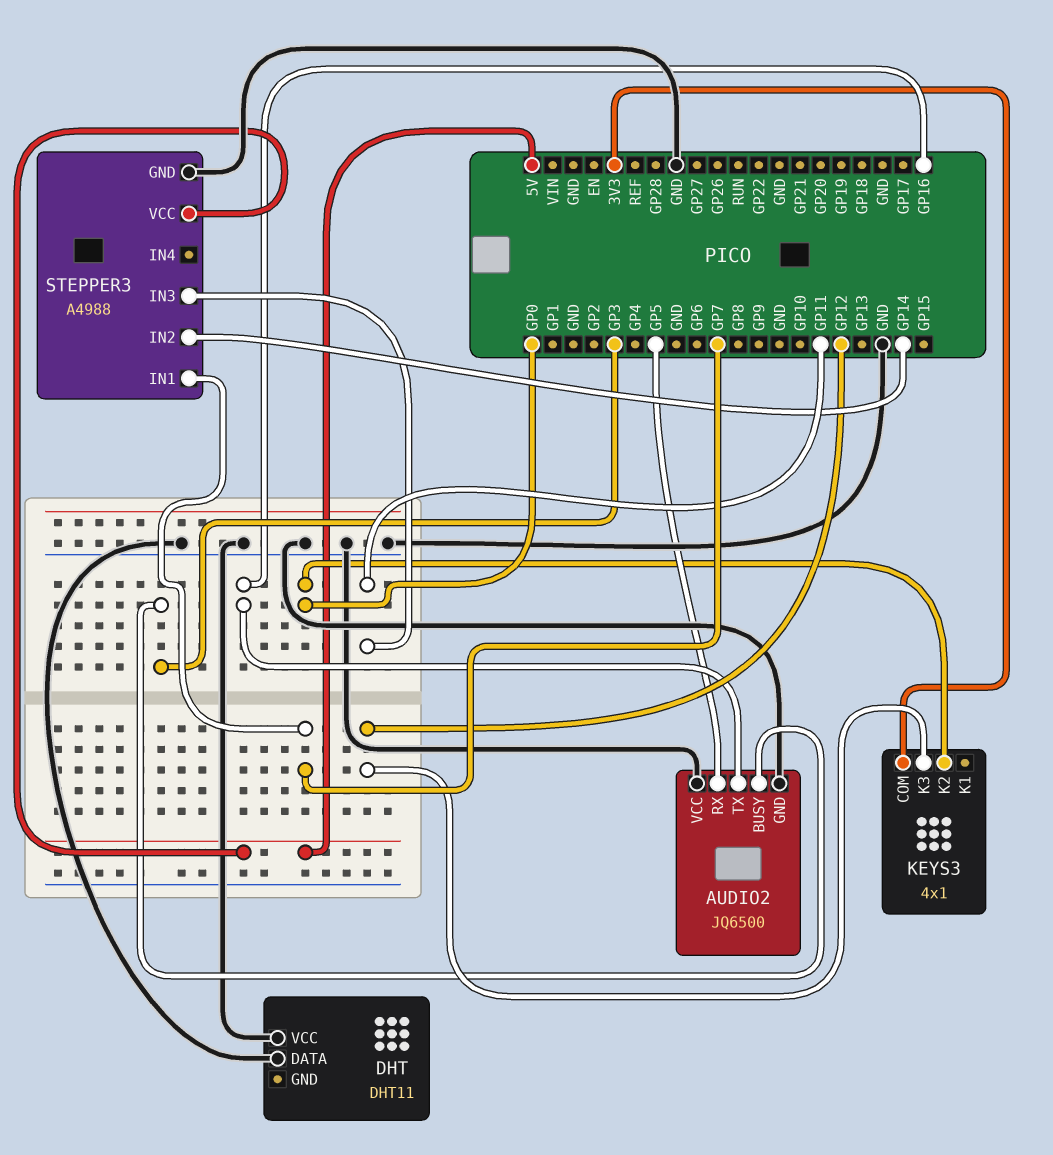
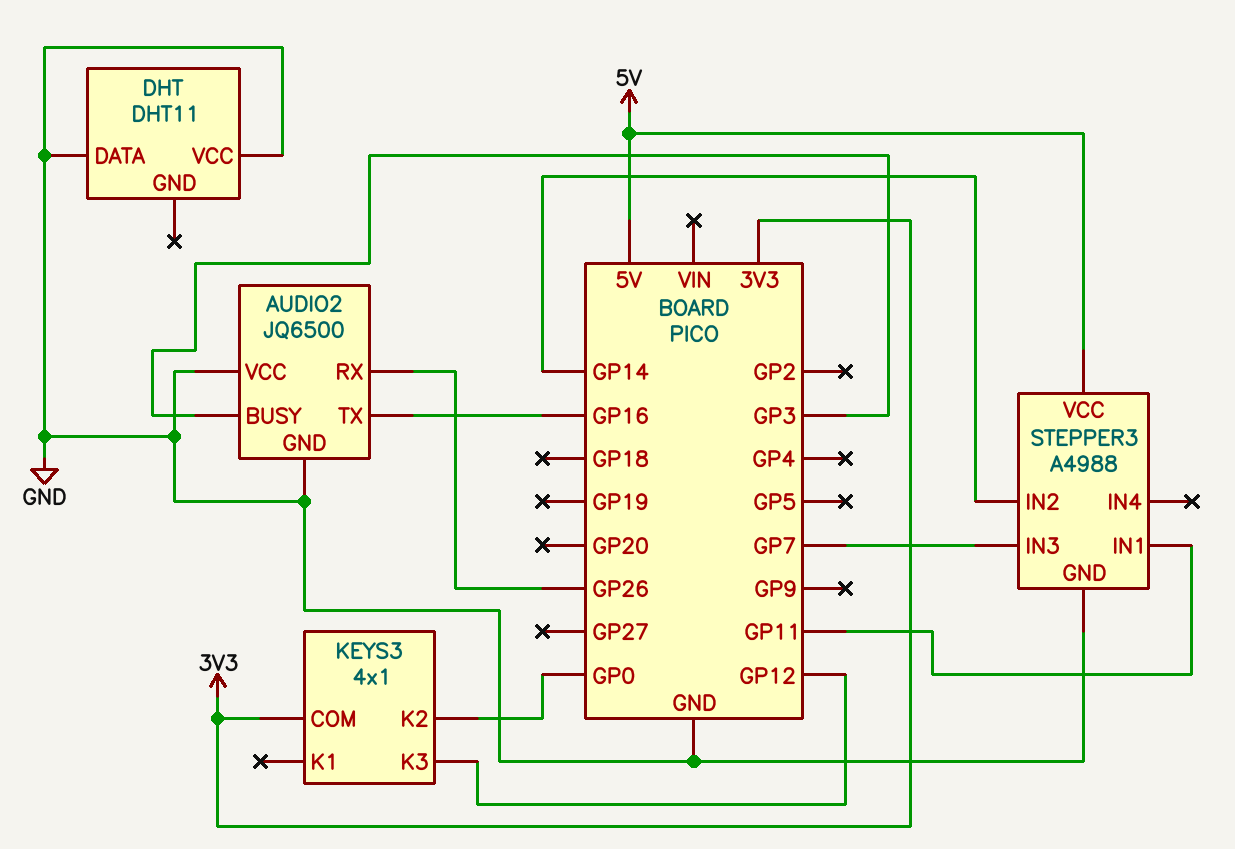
AUDIO2 pin RX: GP5 -> GP26
STEPPER3 pin IN1: GP7 -> GP11
STEPPER3 pin IN3: GP11 -> GP7

